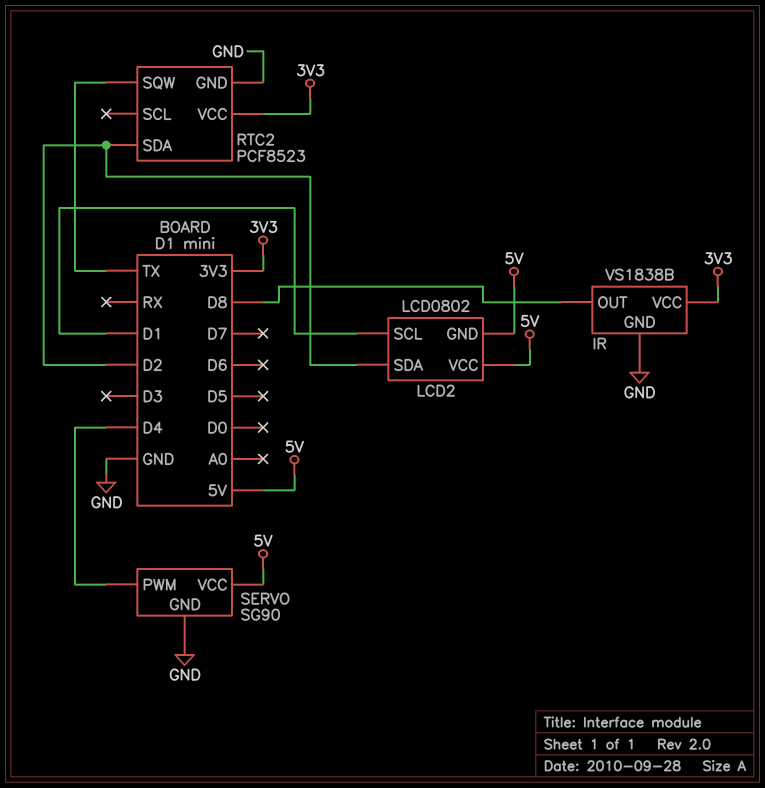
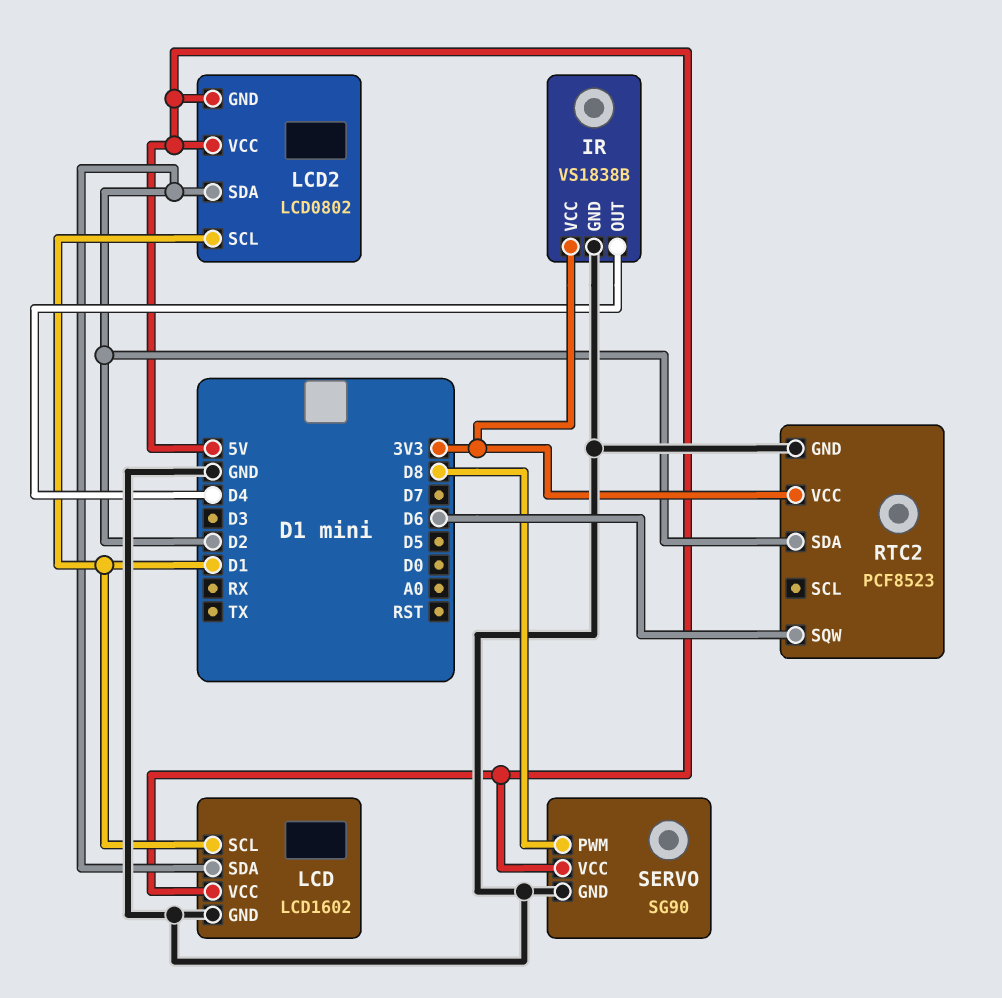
IR pin OUT: D8 -> D4
LCD: none -> LCD1602
LCD pin GND: none -> GND
LCD pin SCL: none -> D1
LCD pin SDA: none -> D2
LCD pin VCC: none -> 5V
RTC2 pin SQW: TX -> D6
SERVO pin PWM: D4 -> D8

